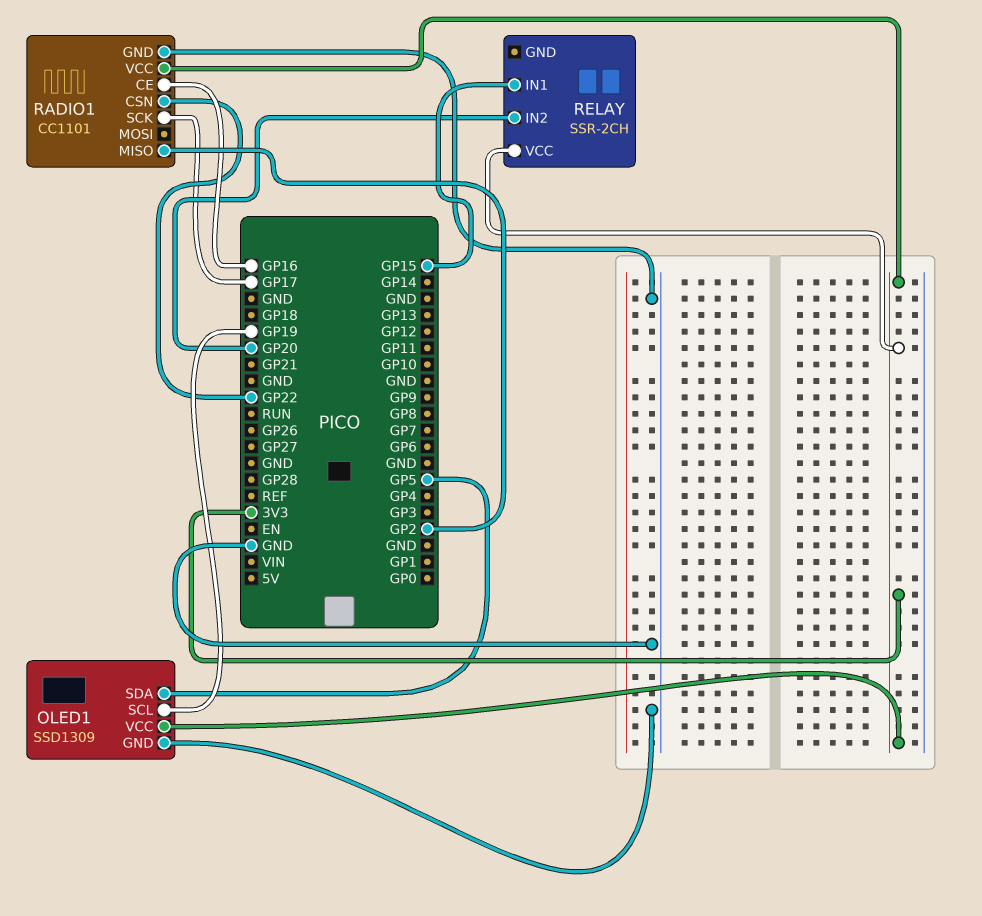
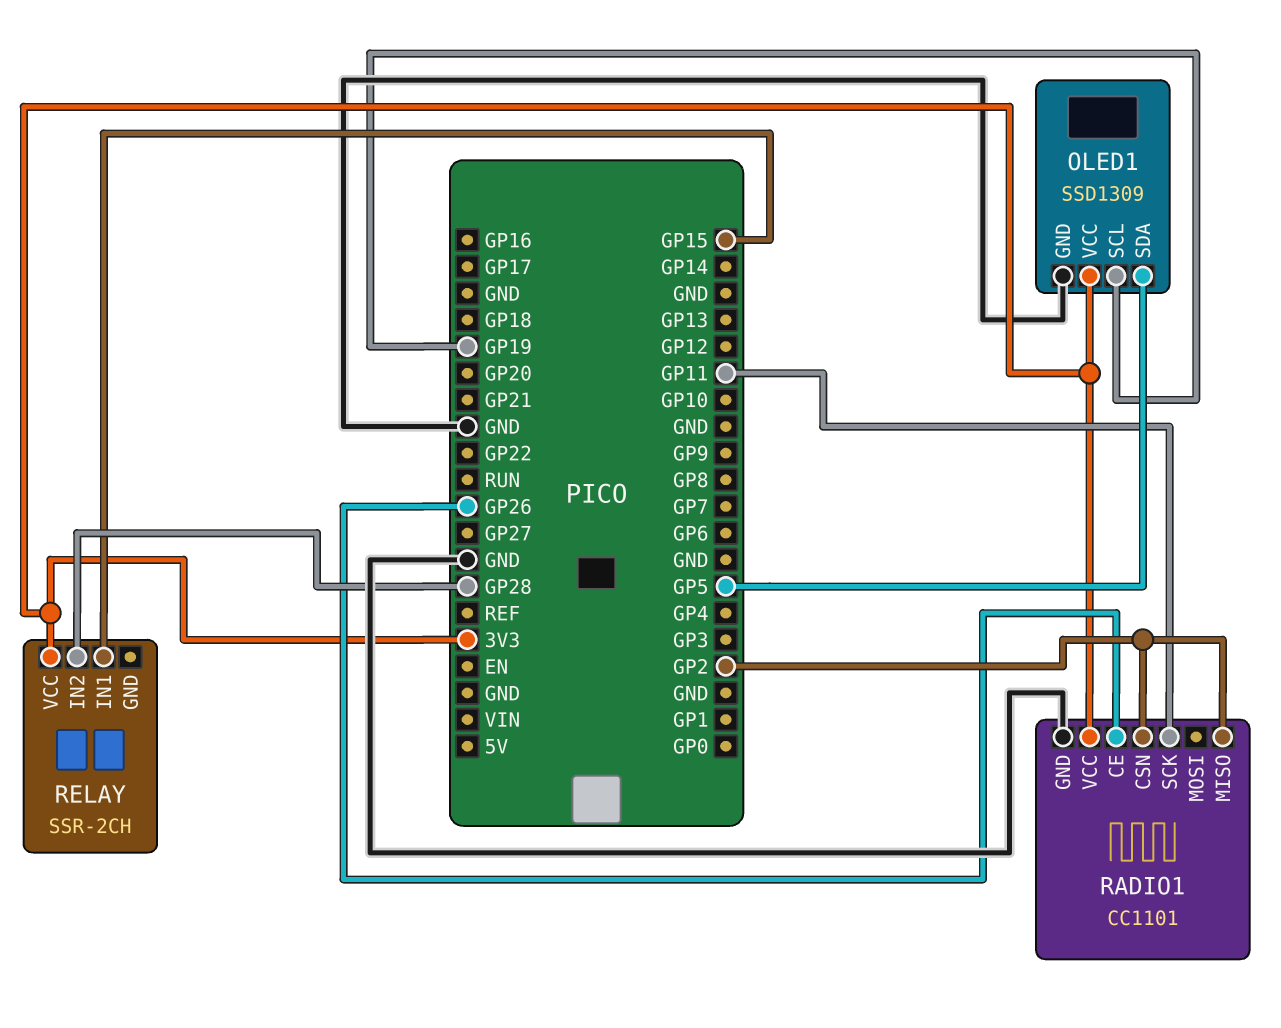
RADIO1 pin CE: GP16 -> GP26
RADIO1 pin CSN: GP22 -> GP2
RADIO1 pin SCK: GP17 -> GP11
RELAY pin IN2: GP20 -> GP28

